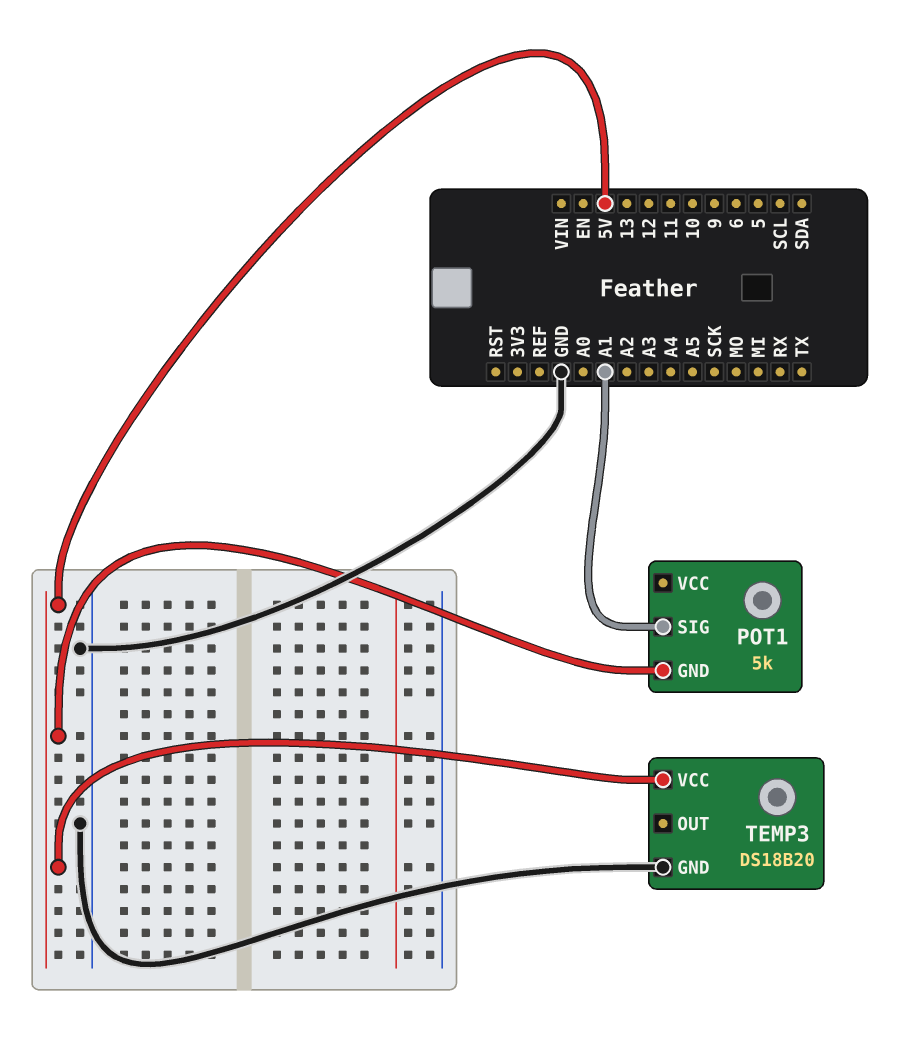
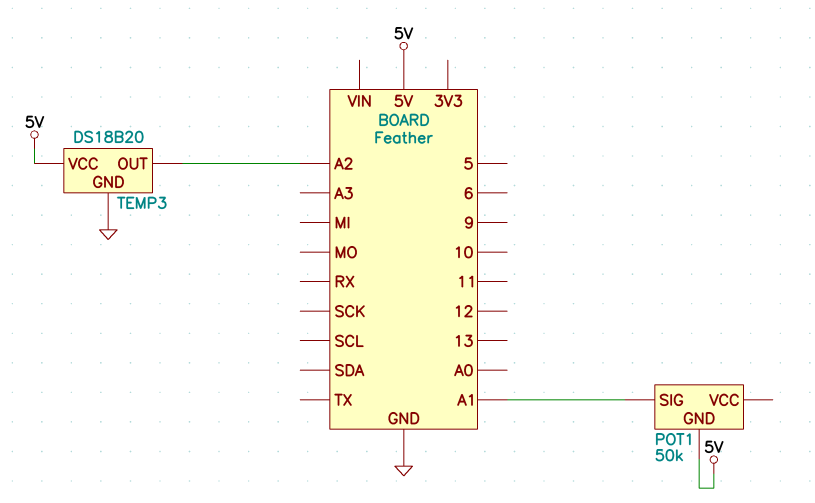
POT1: 5k -> 50k
TEMP3 pin OUT: none -> A2

